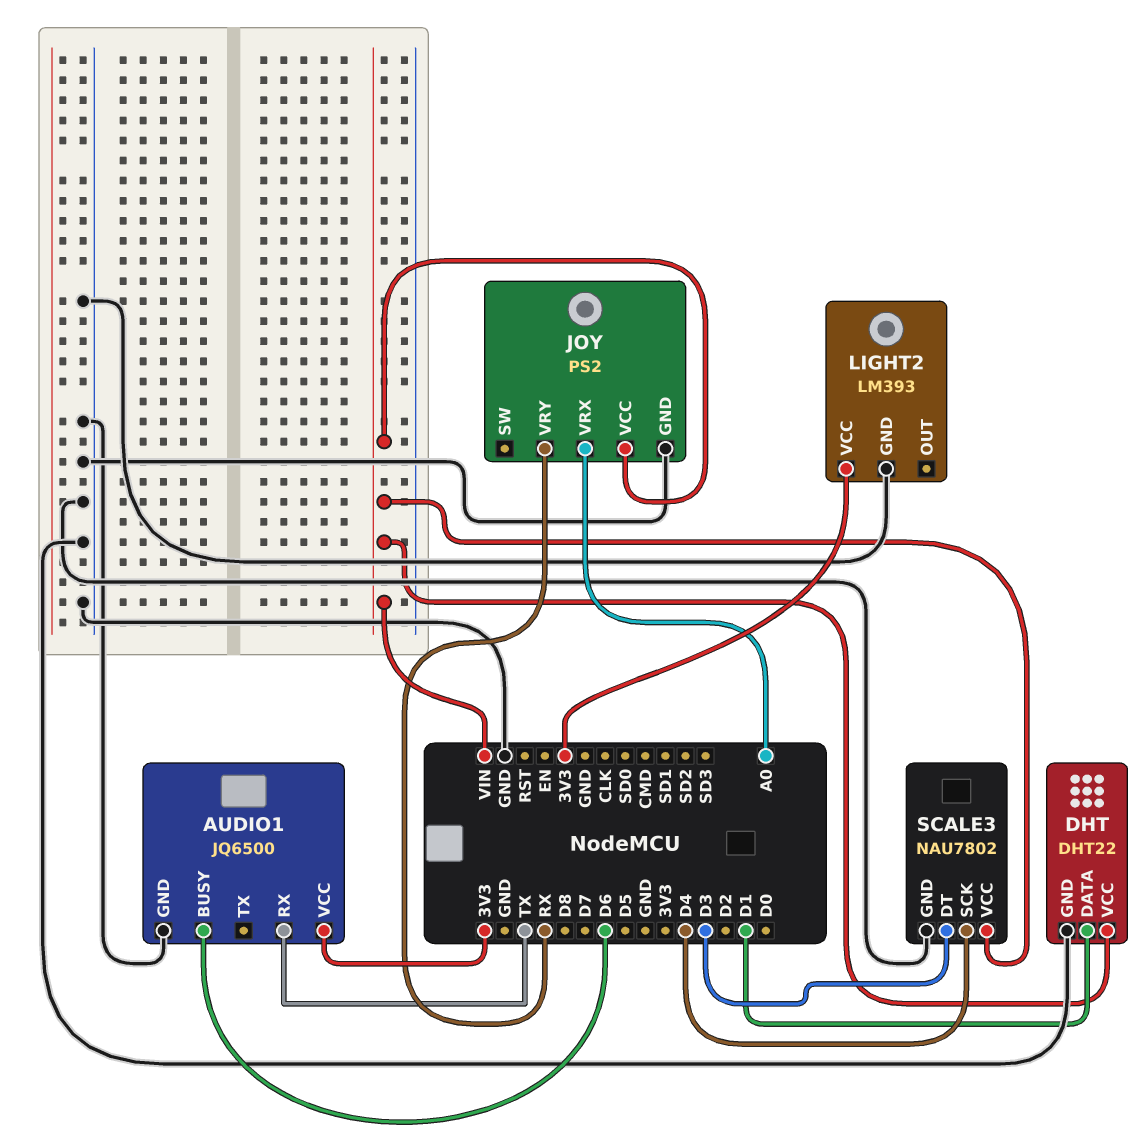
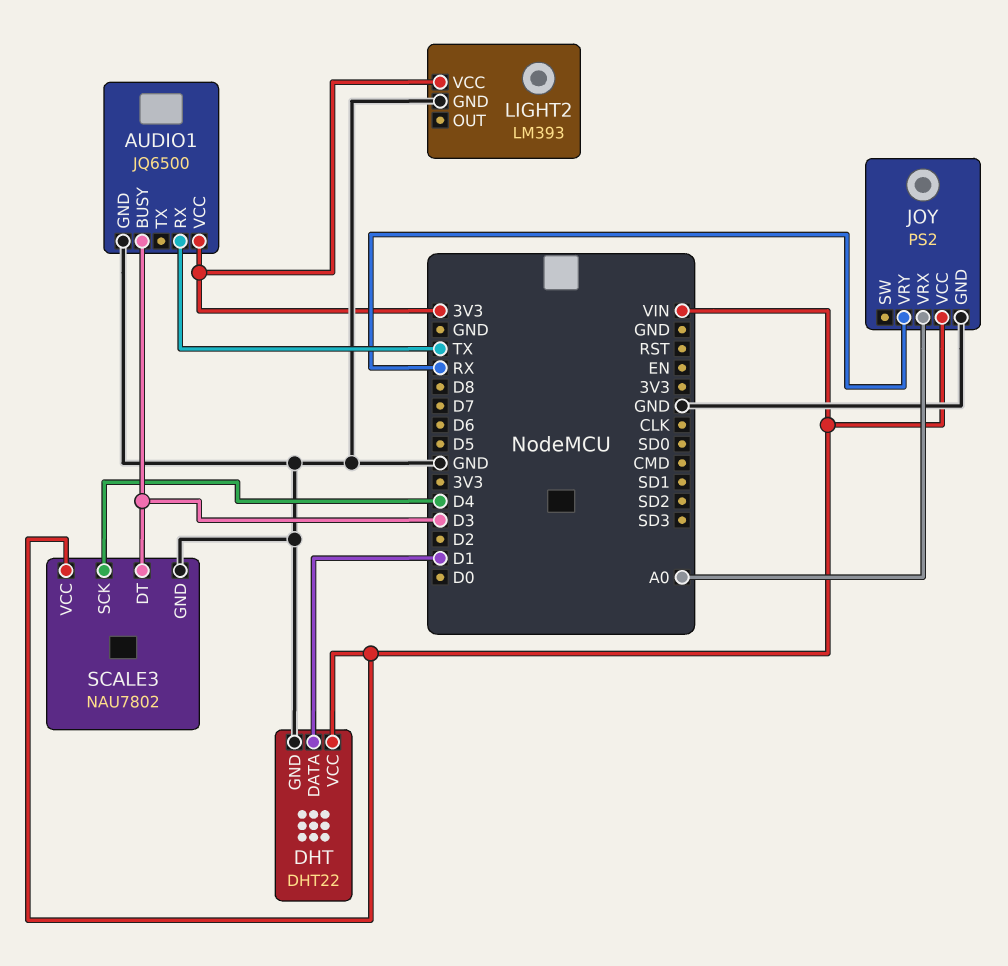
AUDIO1 pin BUSY: D6 -> D3

